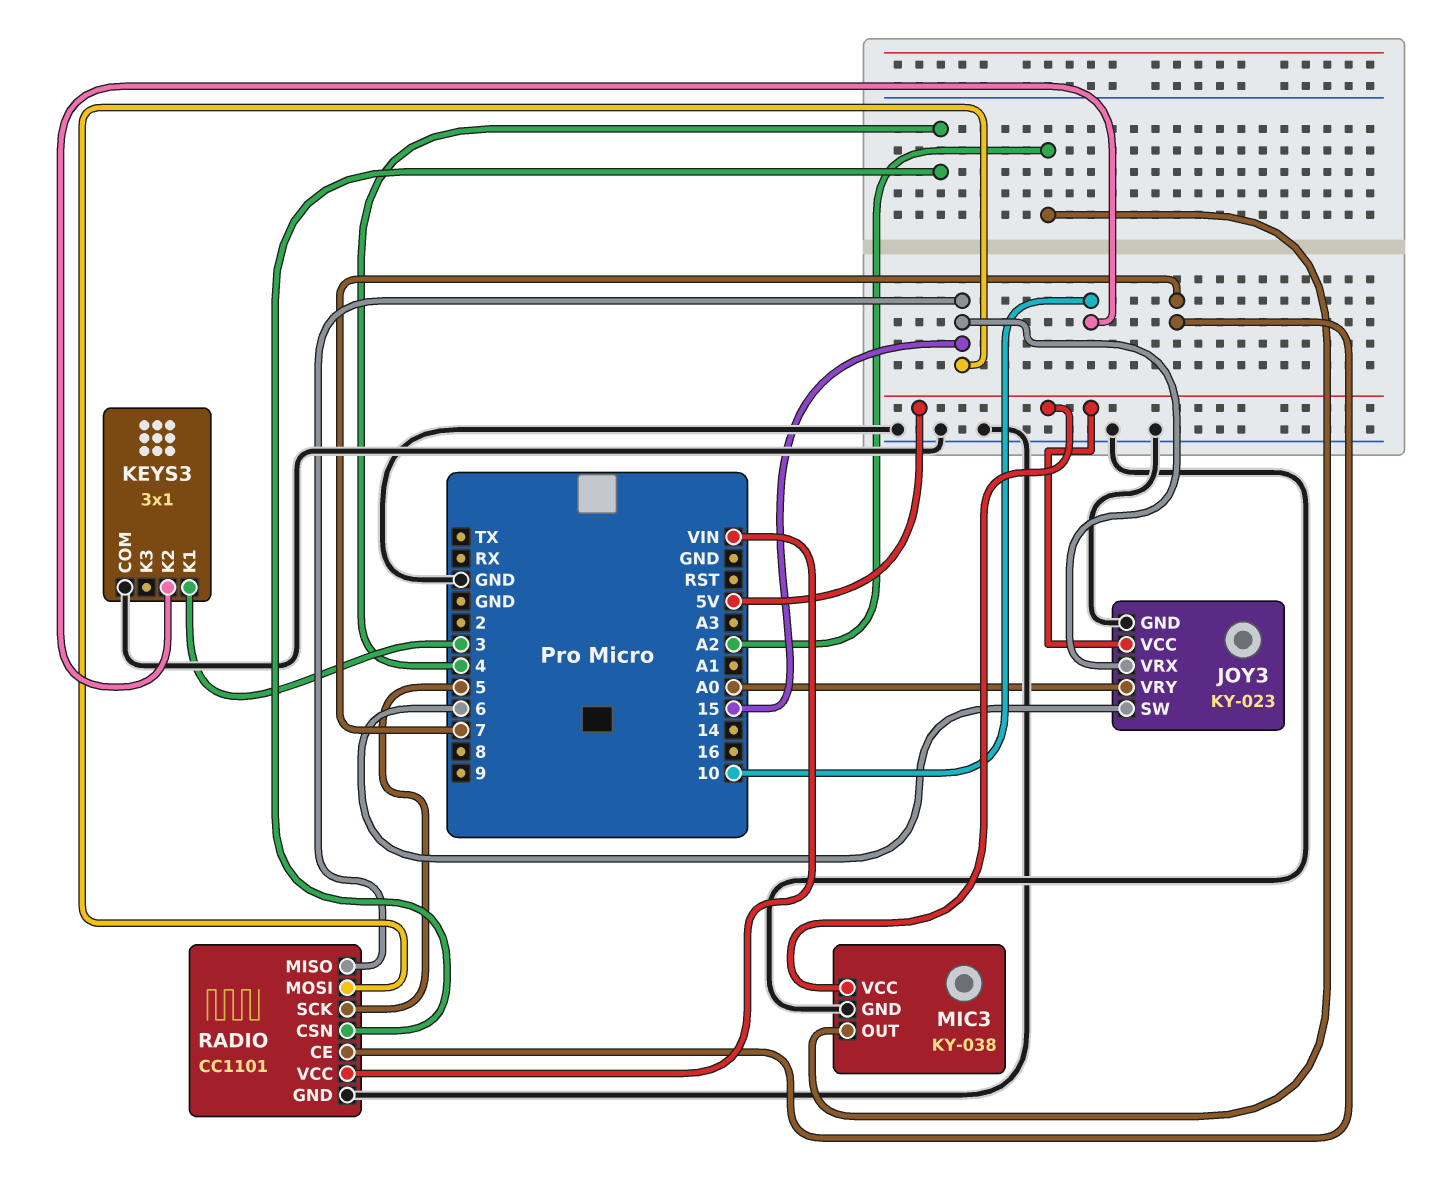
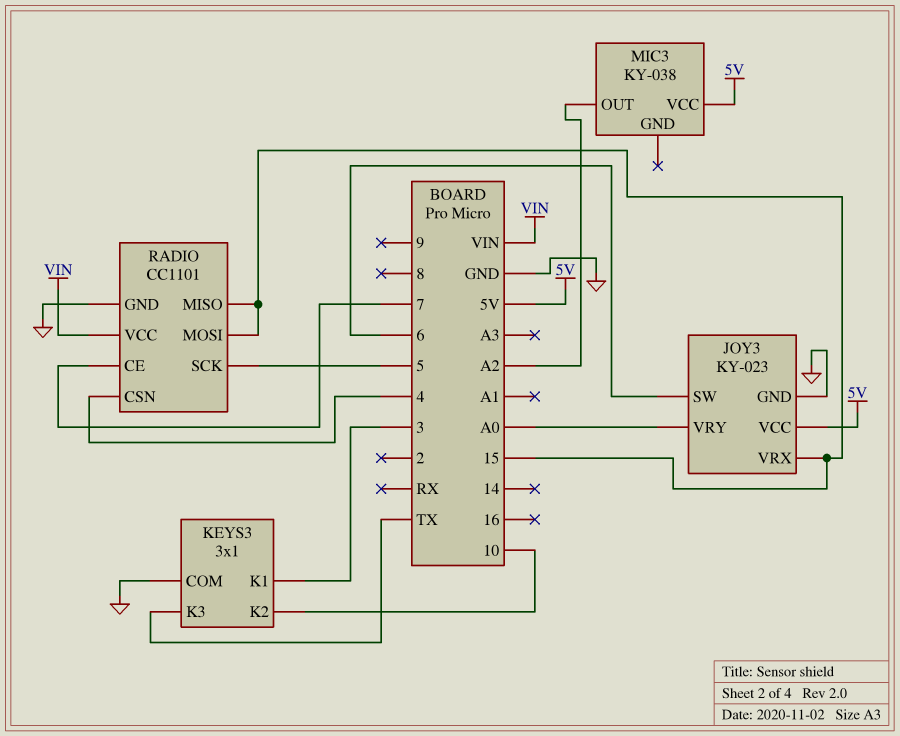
KEYS3 pin K3: none -> TX
MIC3 pin GND: GND -> none

